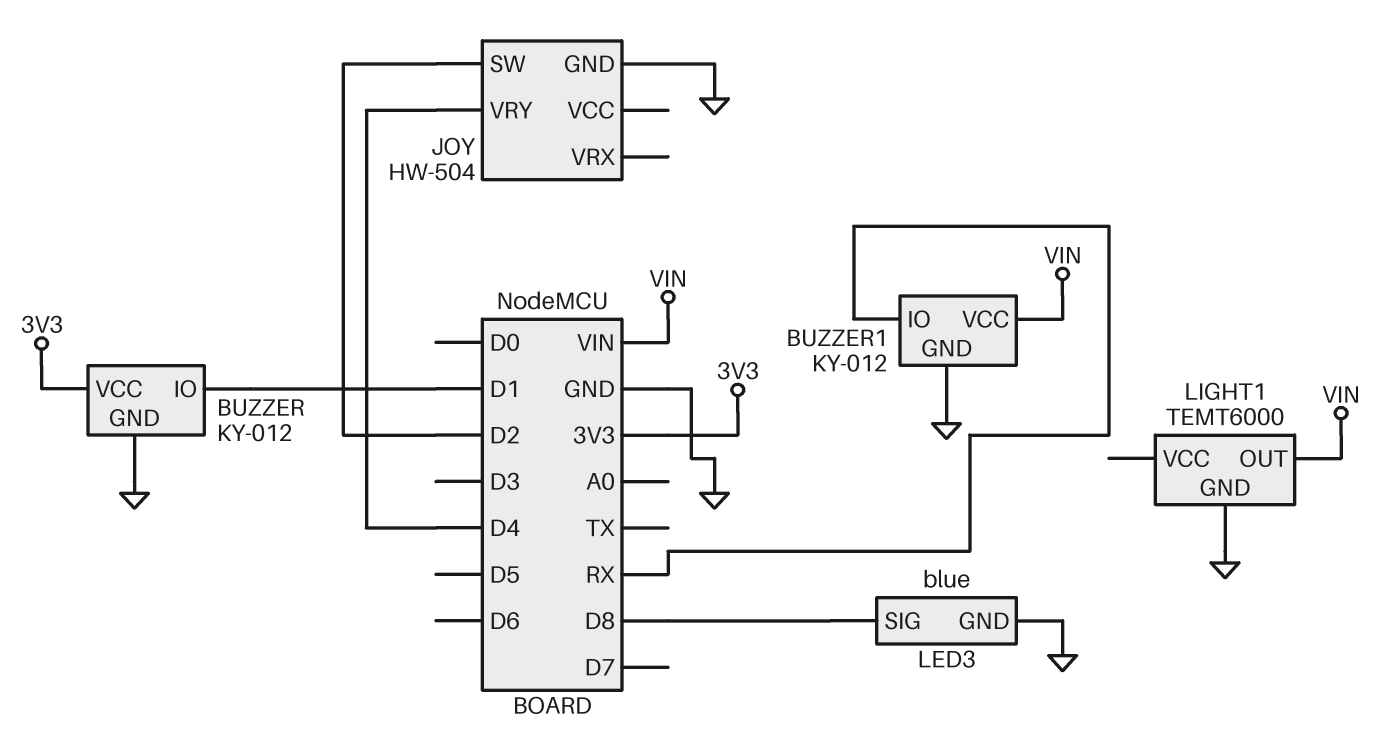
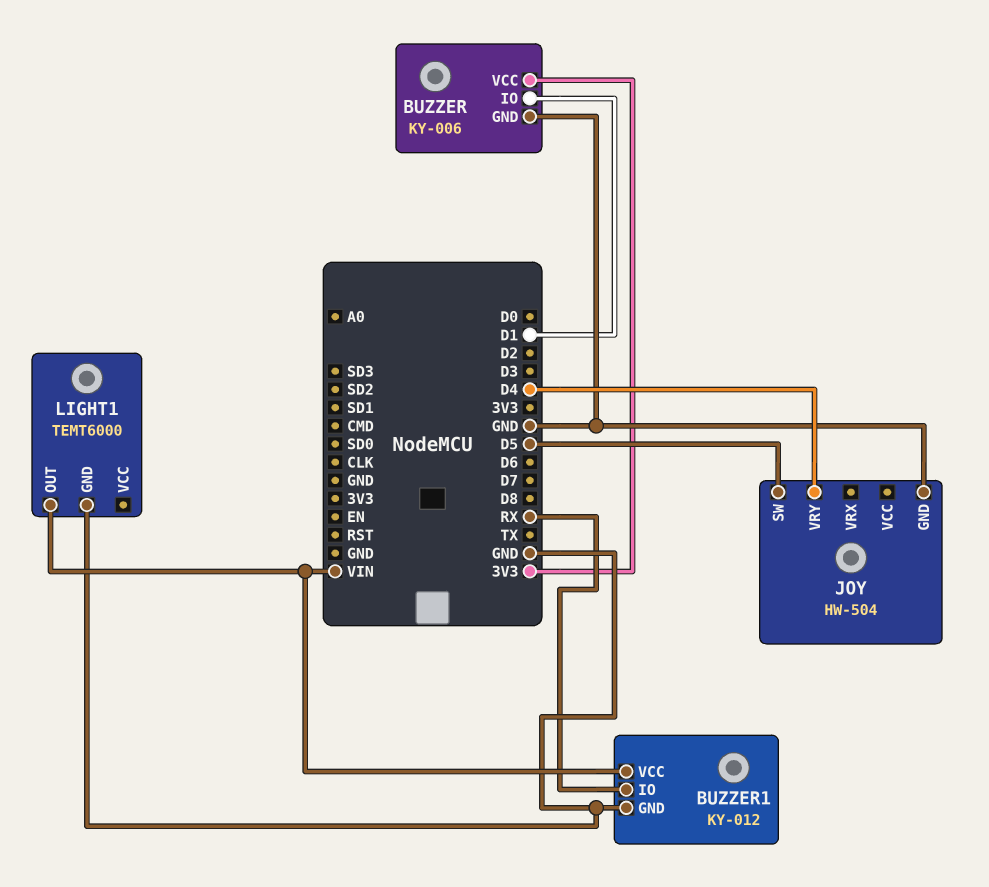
BUZZER: KY-012 -> KY-006
JOY pin SW: D2 -> D5
LED3: blue -> none
LED3 pin GND: GND -> none
LED3 pin SIG: D8 -> none

